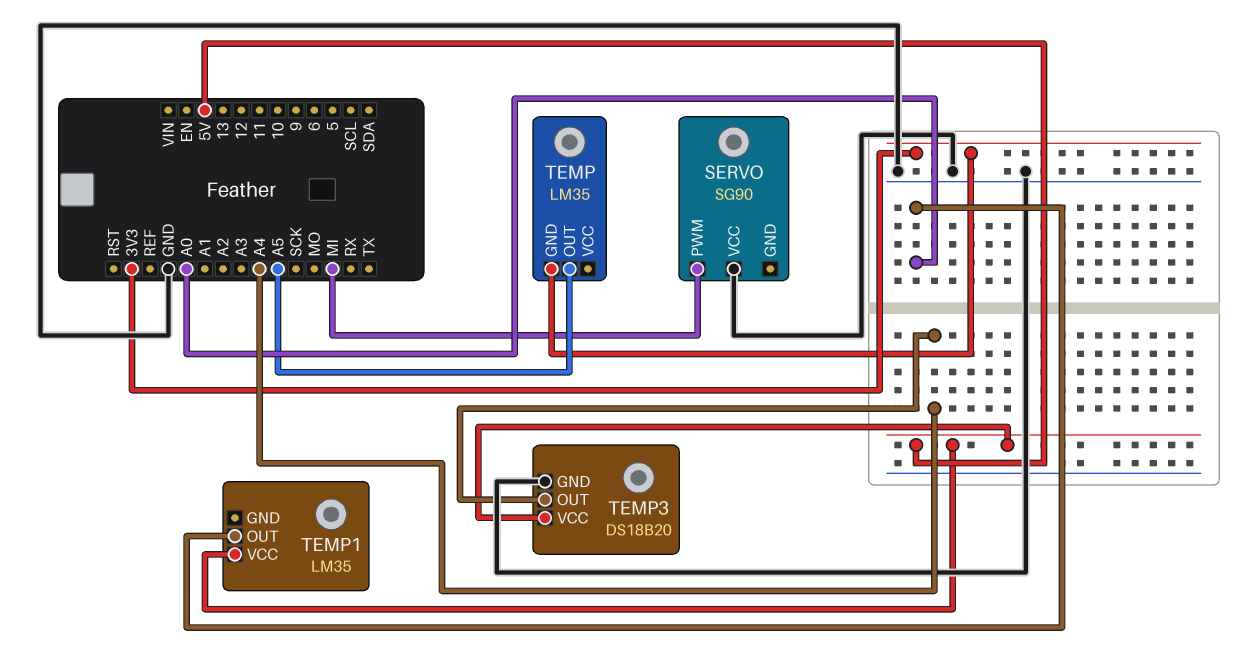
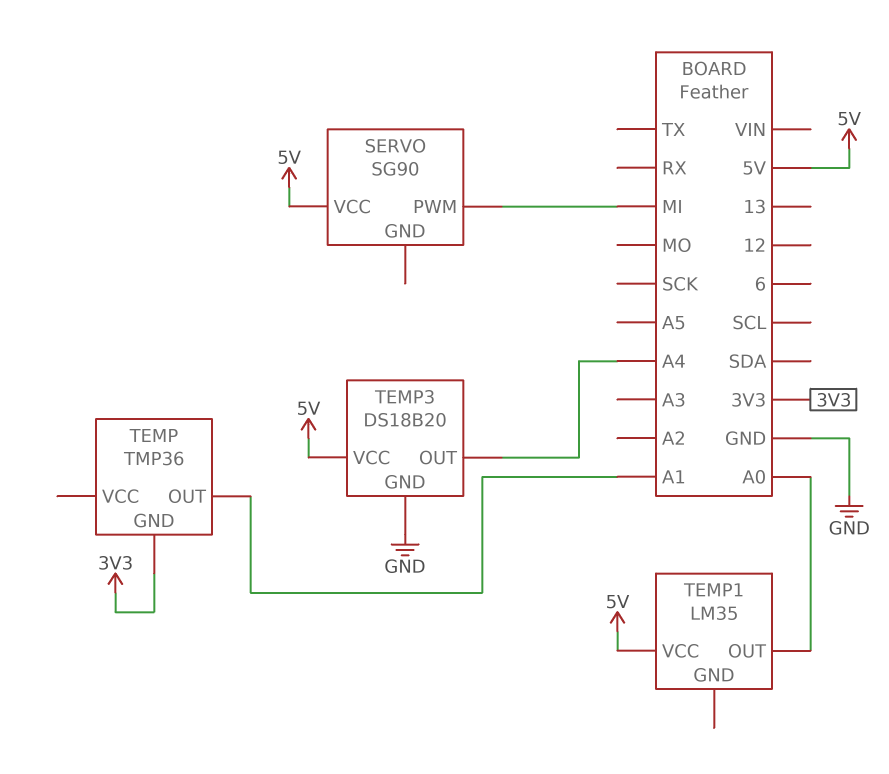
SERVO pin VCC: GND -> 5V
TEMP: LM35 -> TMP36
TEMP pin OUT: A5 -> A1

